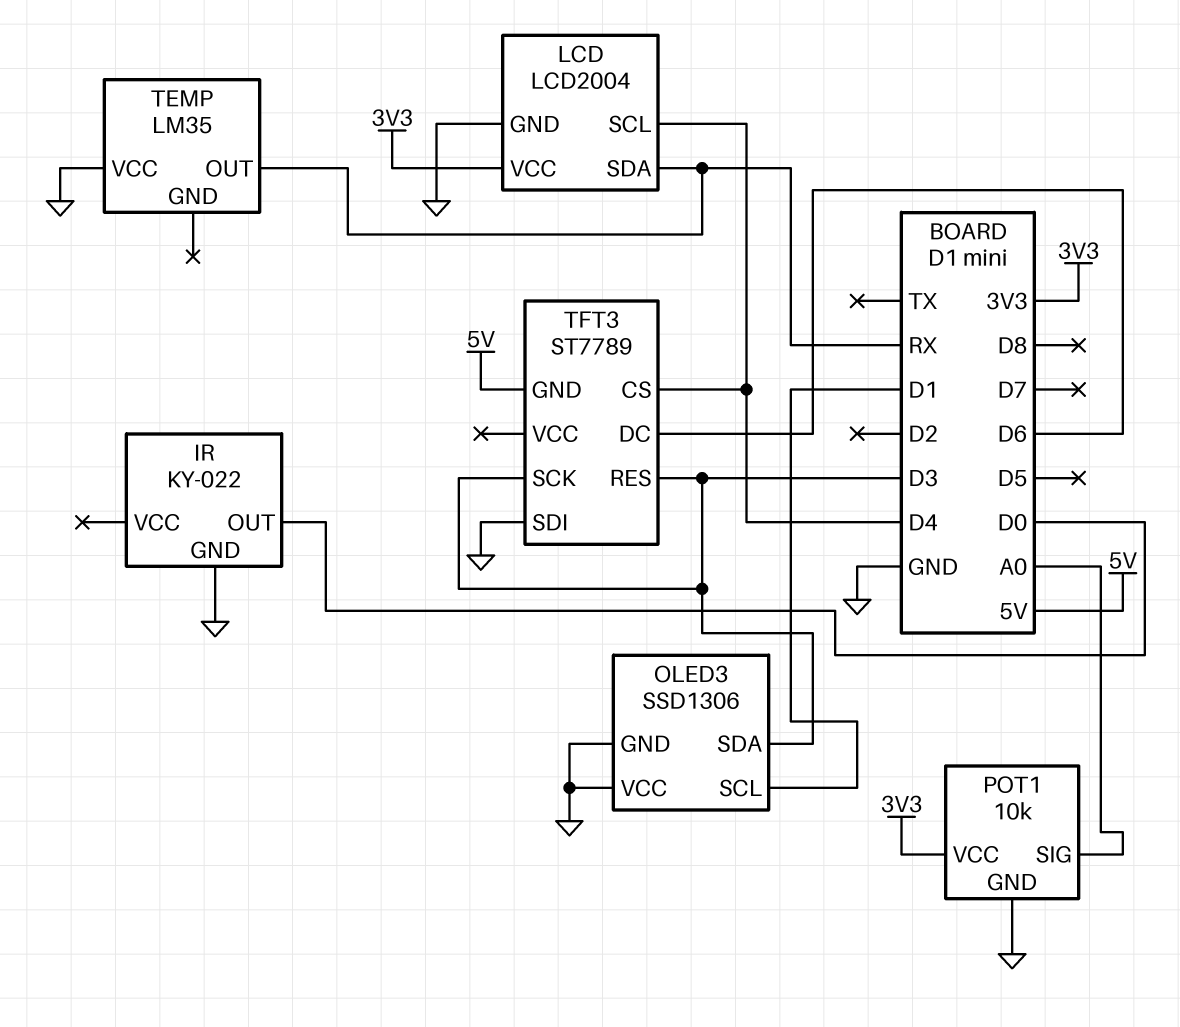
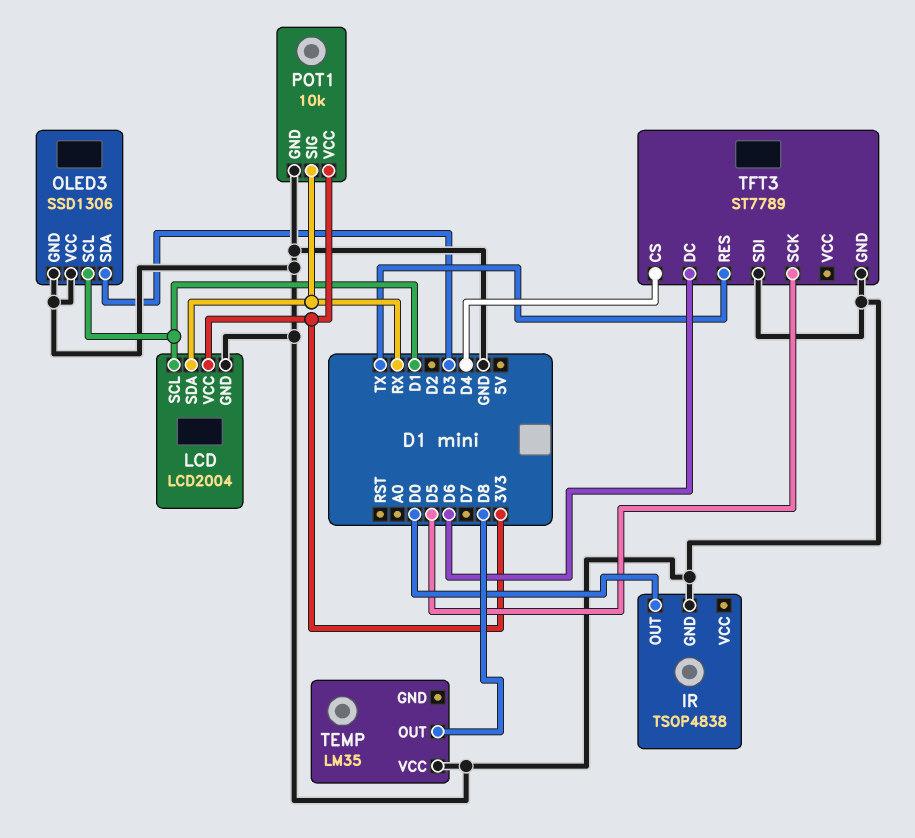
IR: KY-022 -> TSOP4838
LCD pin SCL: D4 -> D1
POT1 pin SIG: A0 -> RX
TEMP pin OUT: RX -> D8
TFT3 pin GND: 5V -> GND
TFT3 pin RES: D3 -> TX
TFT3 pin SCK: D3 -> D5

